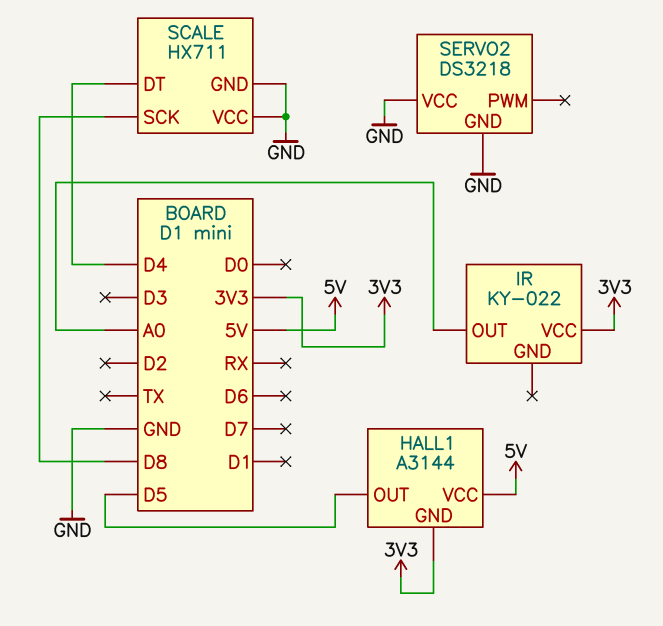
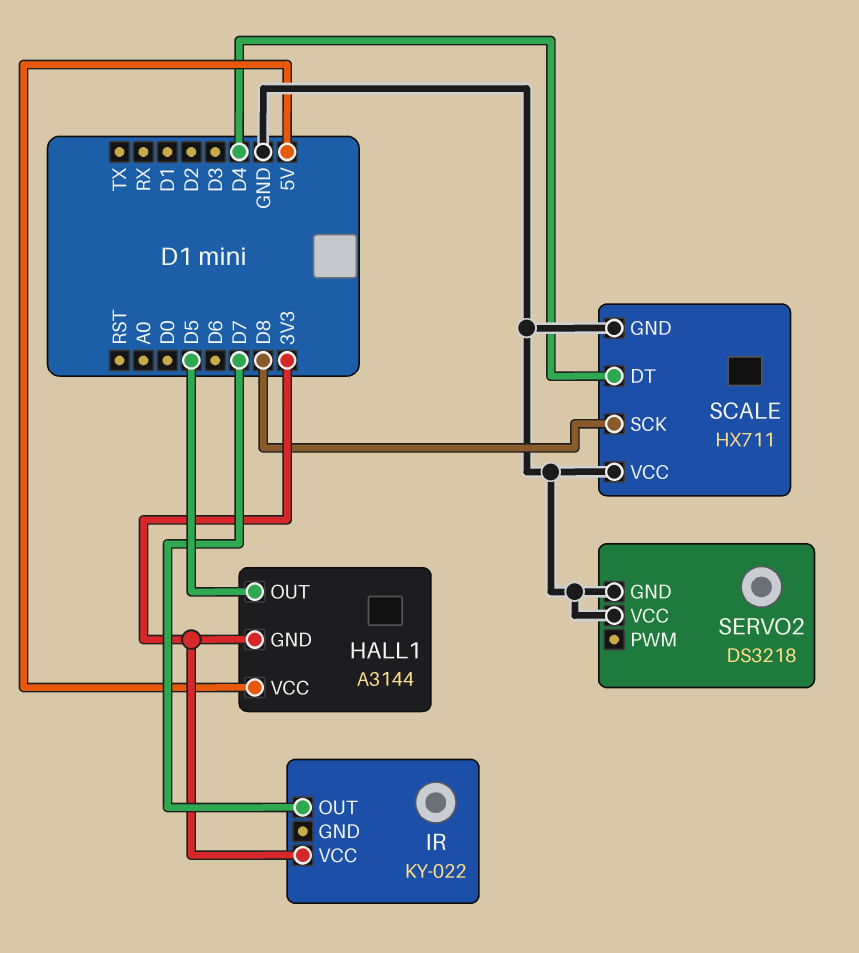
IR pin OUT: A0 -> D7

